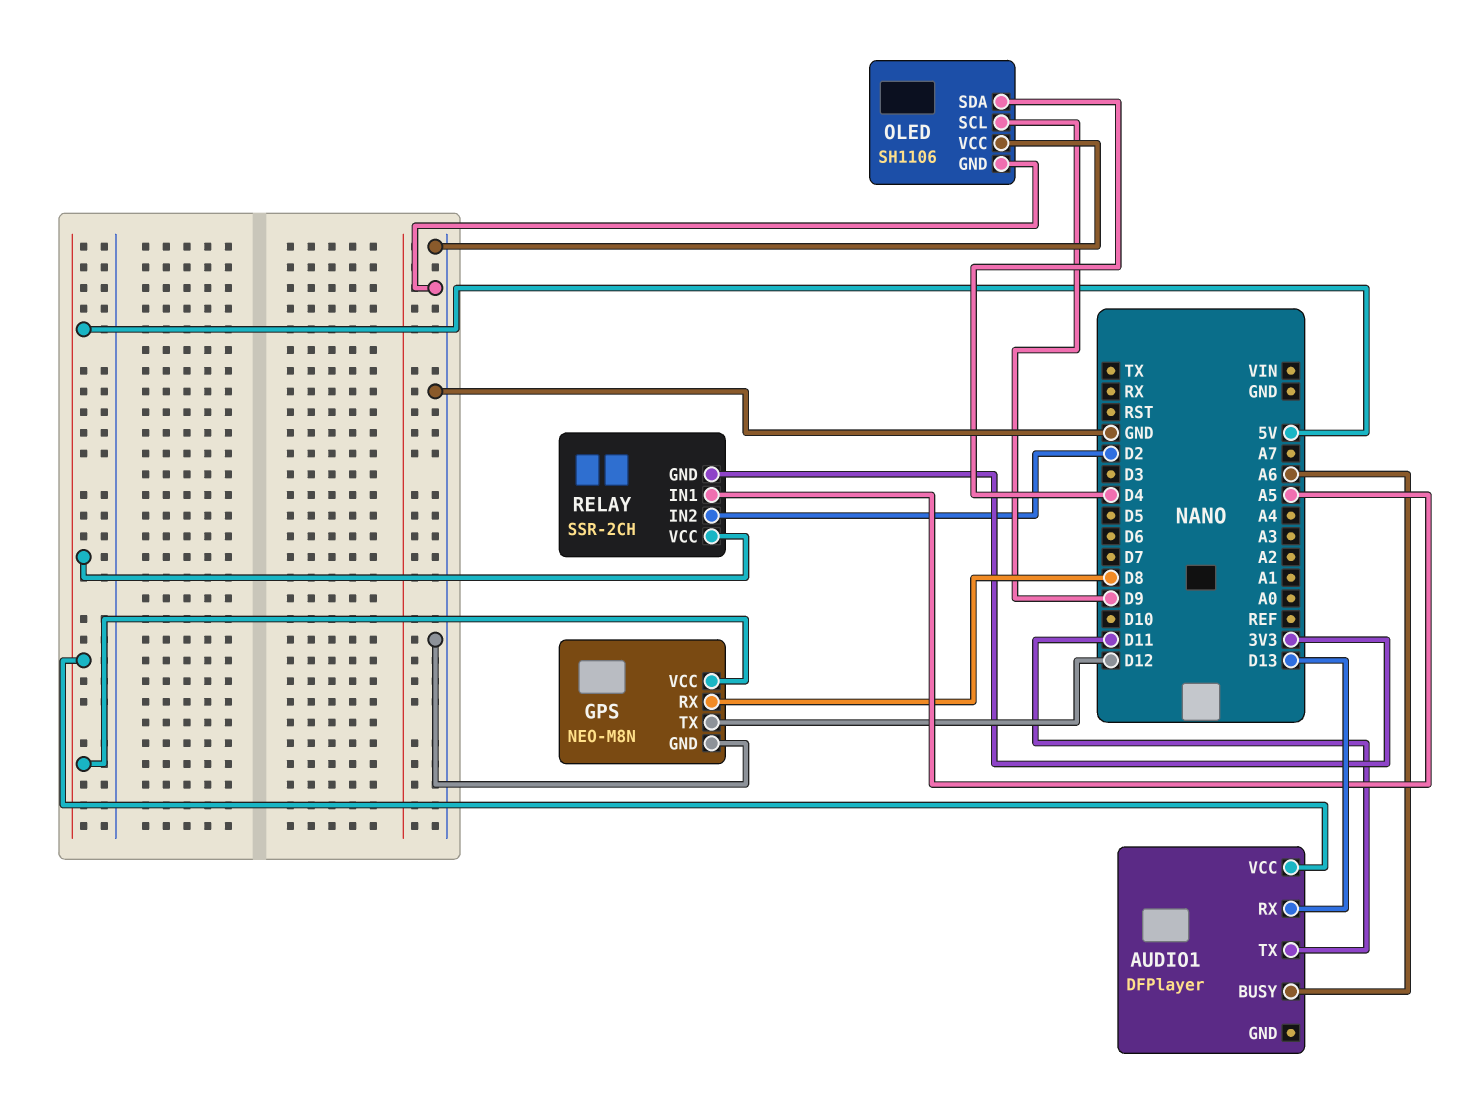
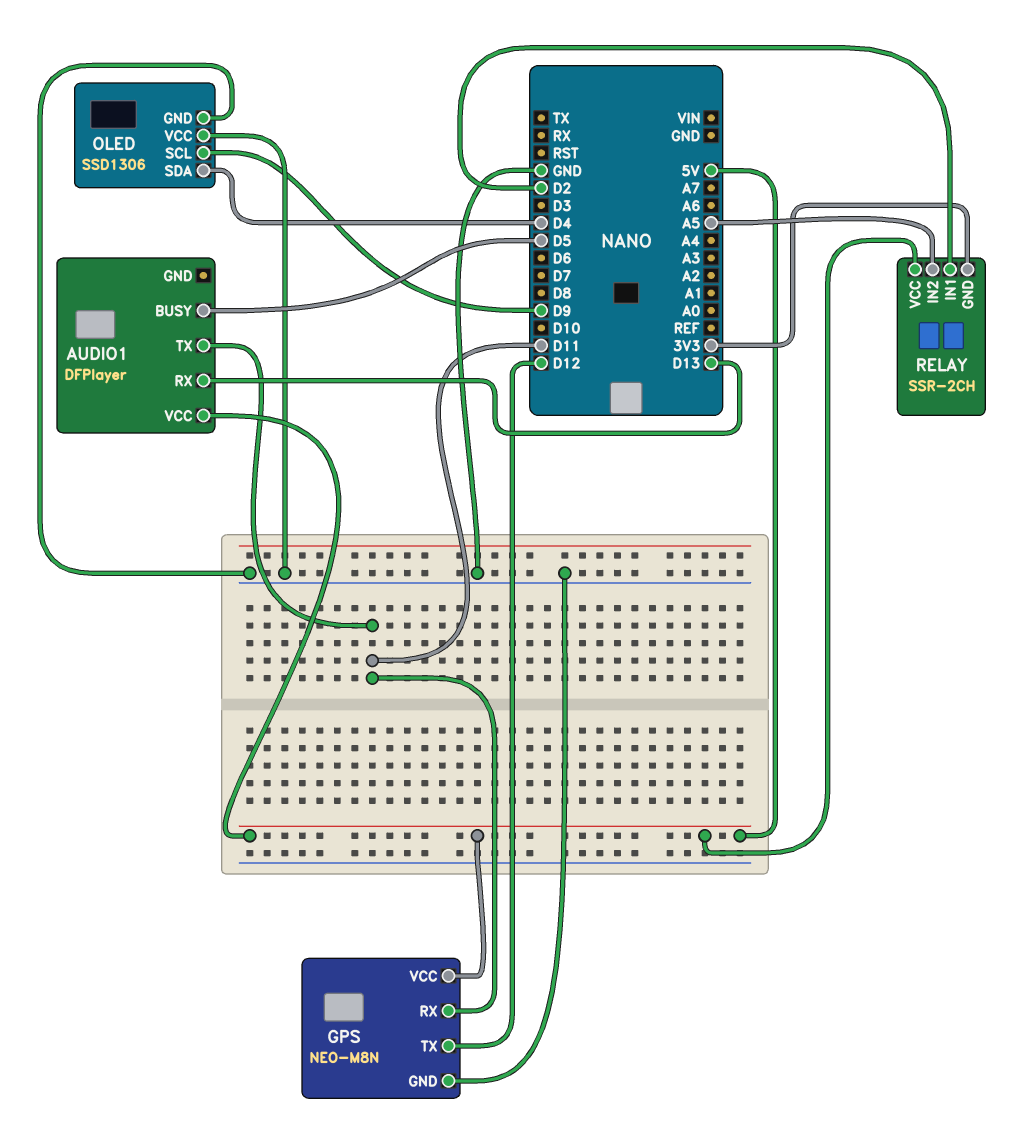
AUDIO1 pin BUSY: A6 -> D5
GPS pin RX: D8 -> D11
OLED: SH1106 -> SSD1306
RELAY pin IN1: A5 -> D2
RELAY pin IN2: D2 -> A5

